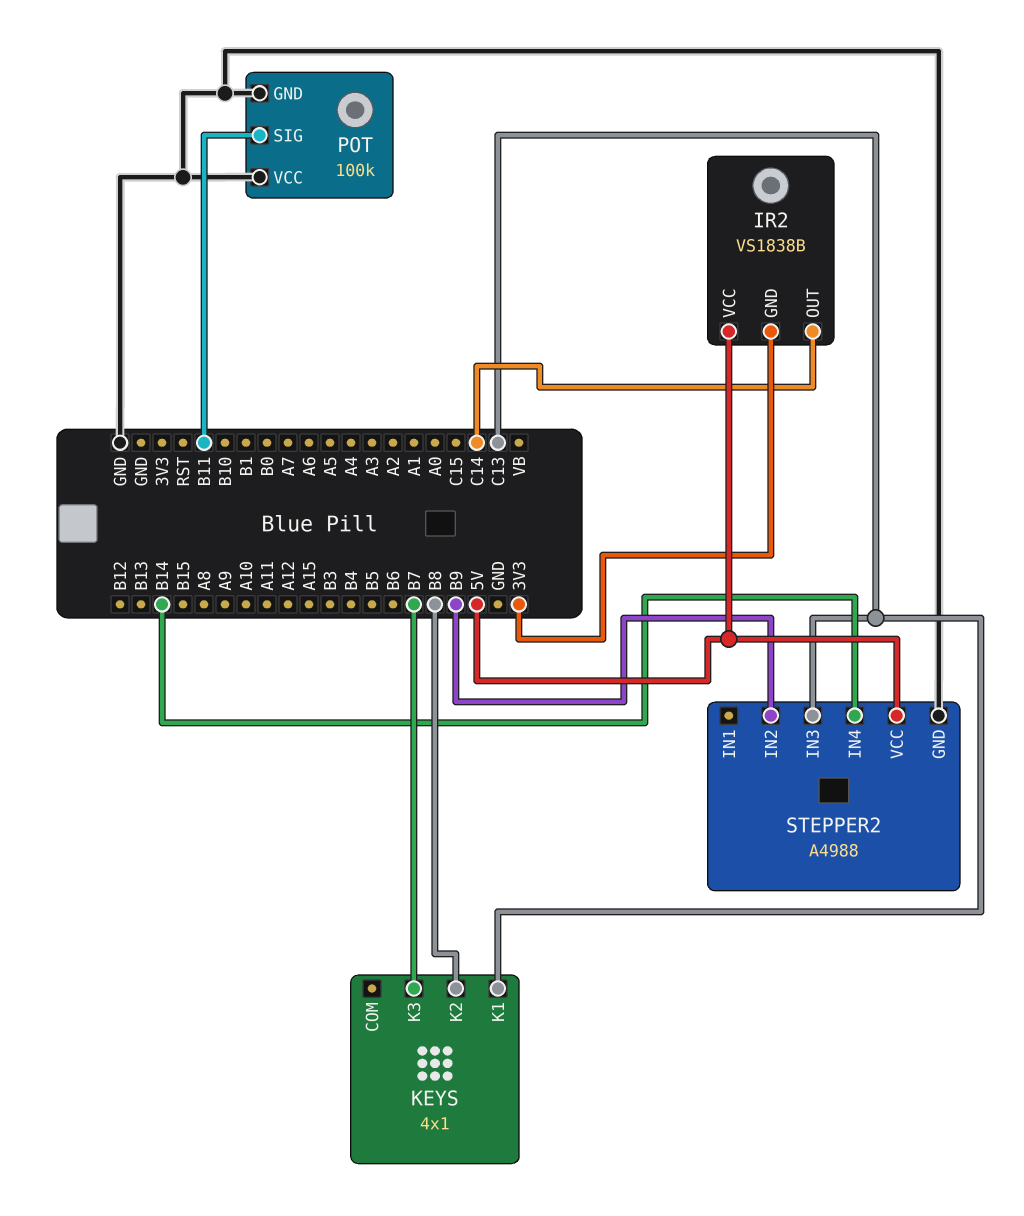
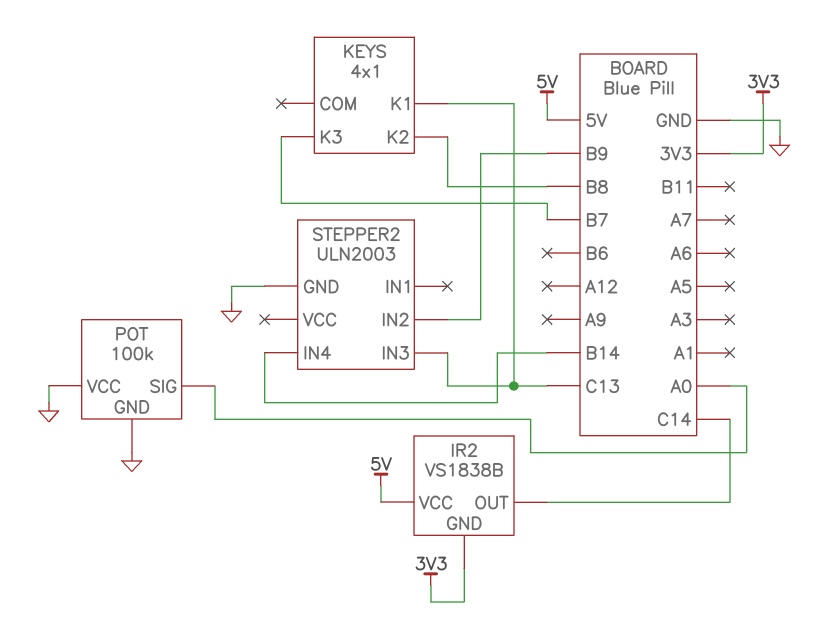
POT pin SIG: B11 -> A0
STEPPER2: A4988 -> ULN2003
STEPPER2 pin VCC: 5V -> none

